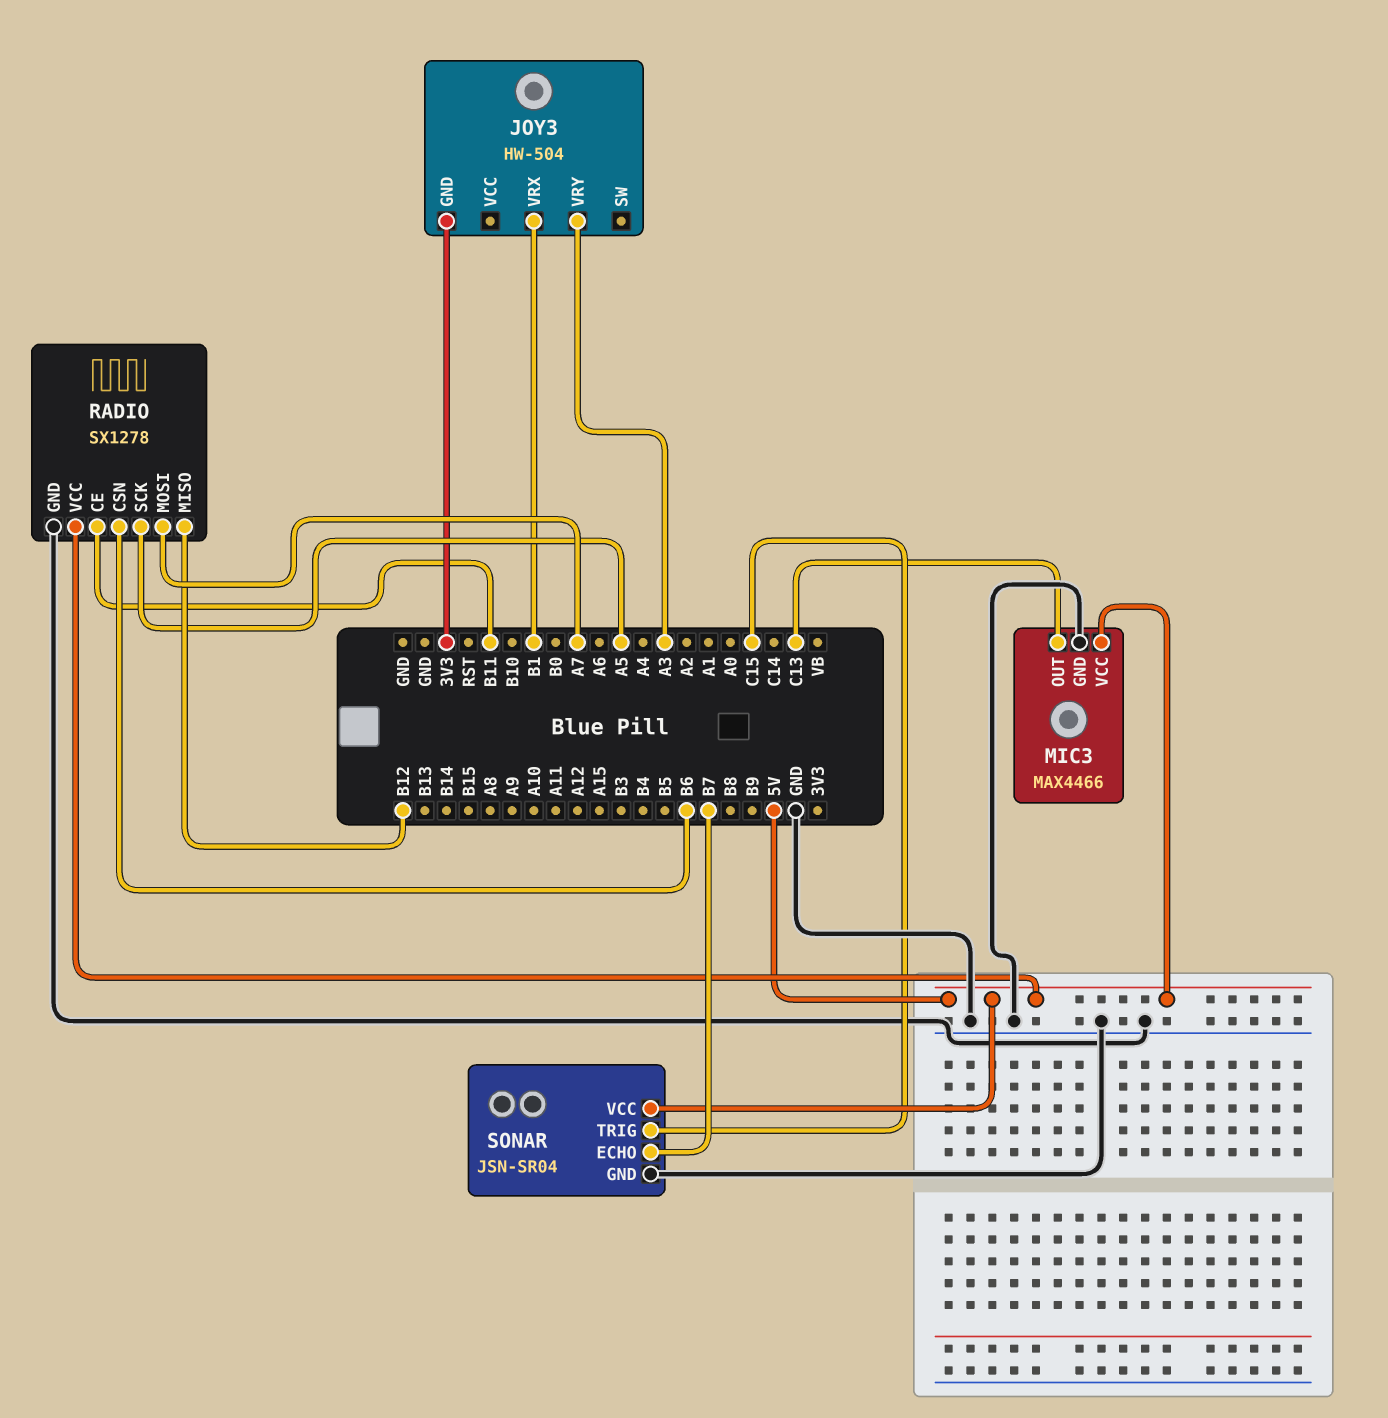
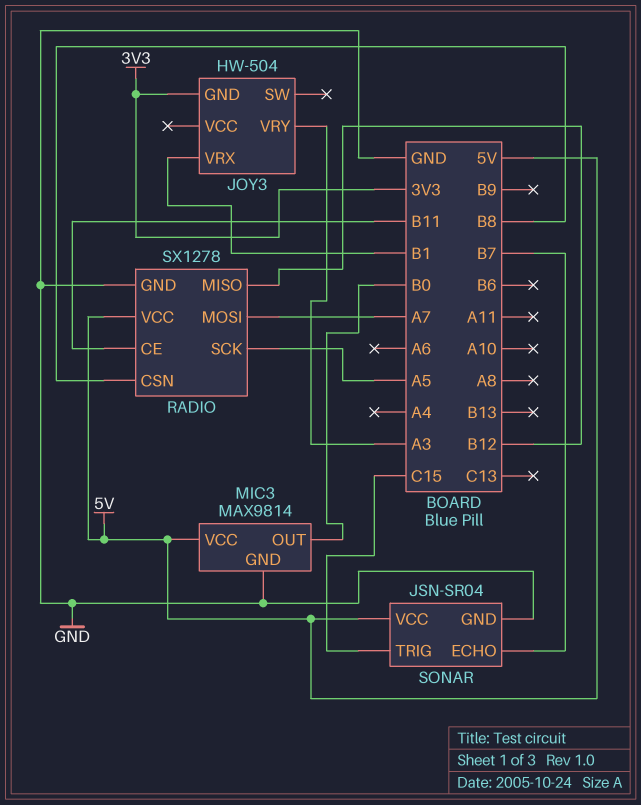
MIC3: MAX4466 -> MAX9814
MIC3 pin OUT: C13 -> B0
RADIO pin CSN: B6 -> B8

